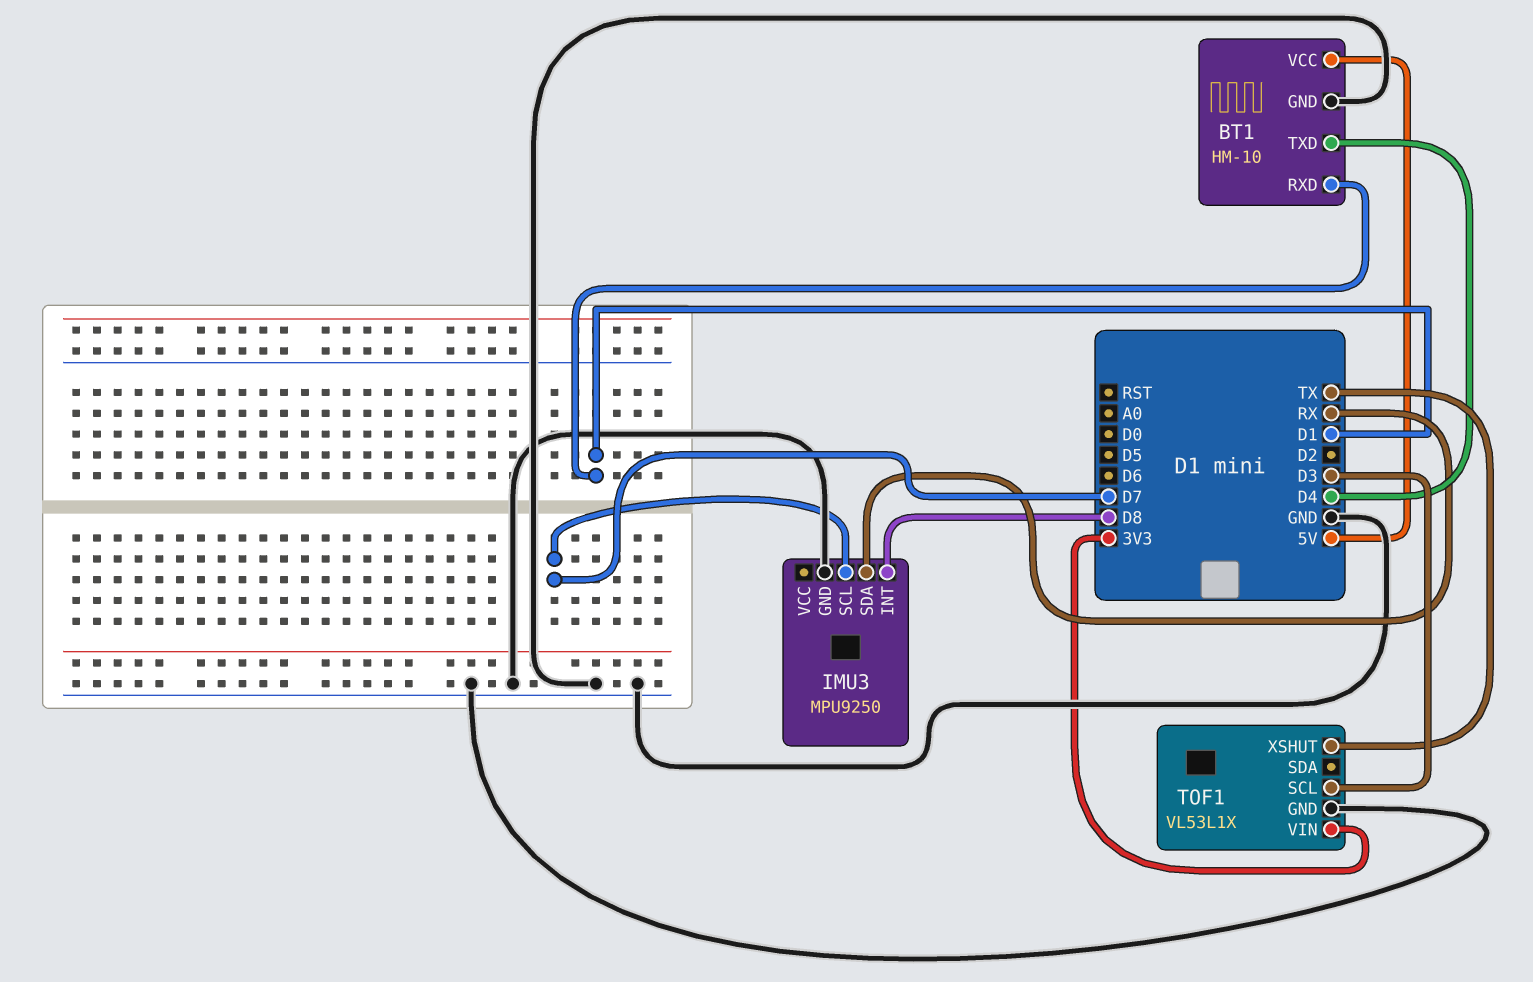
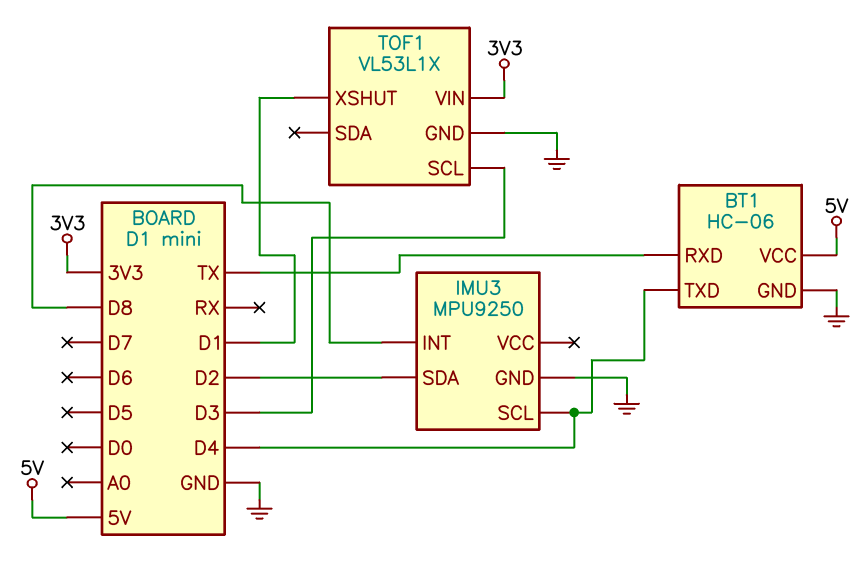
BT1: HM-10 -> HC-06
BT1 pin RXD: D1 -> TX
IMU3 pin SCL: D7 -> D4
IMU3 pin SDA: RX -> D2
TOF1 pin XSHUT: TX -> D1

